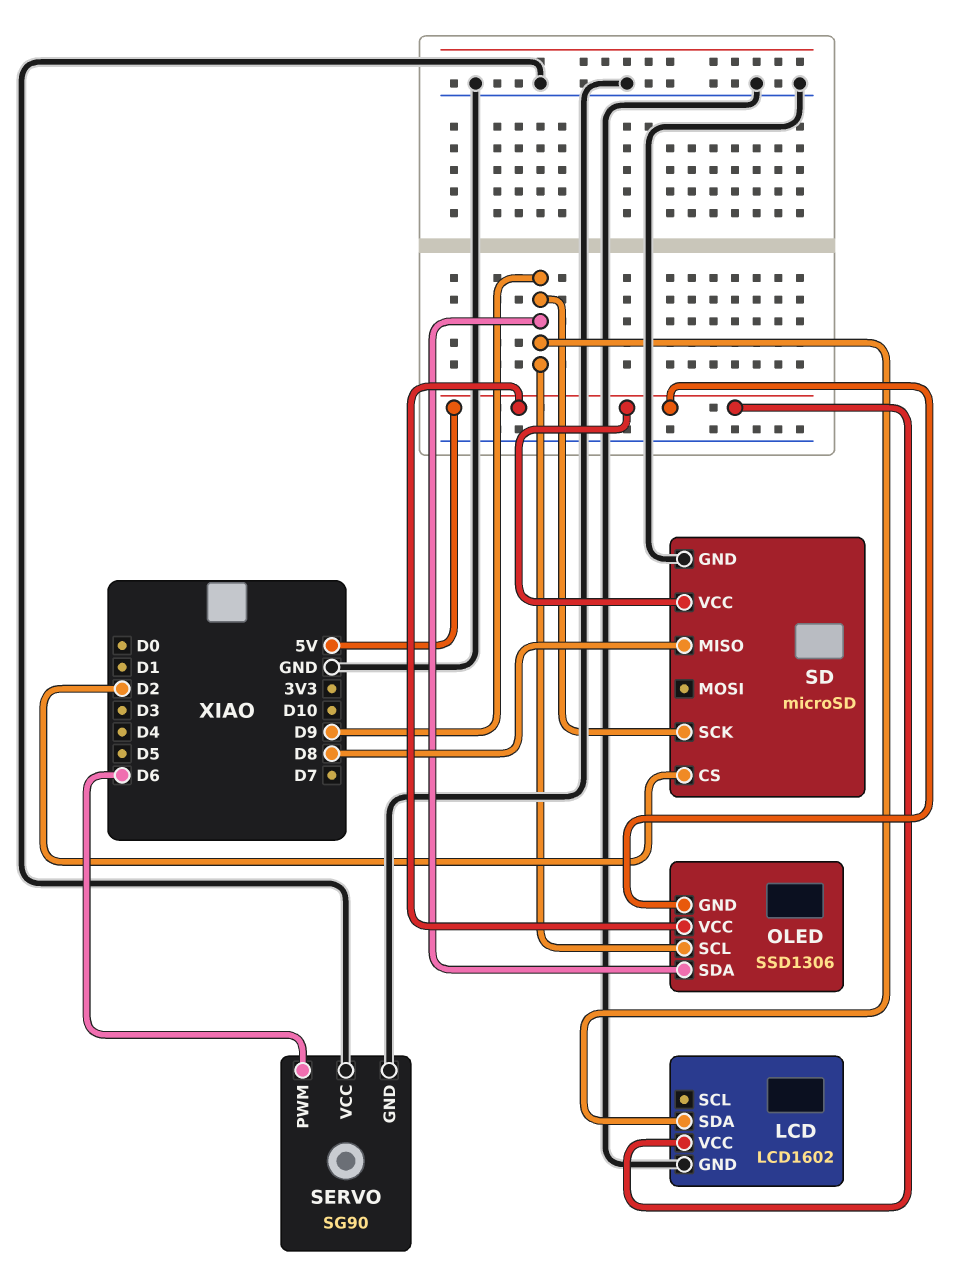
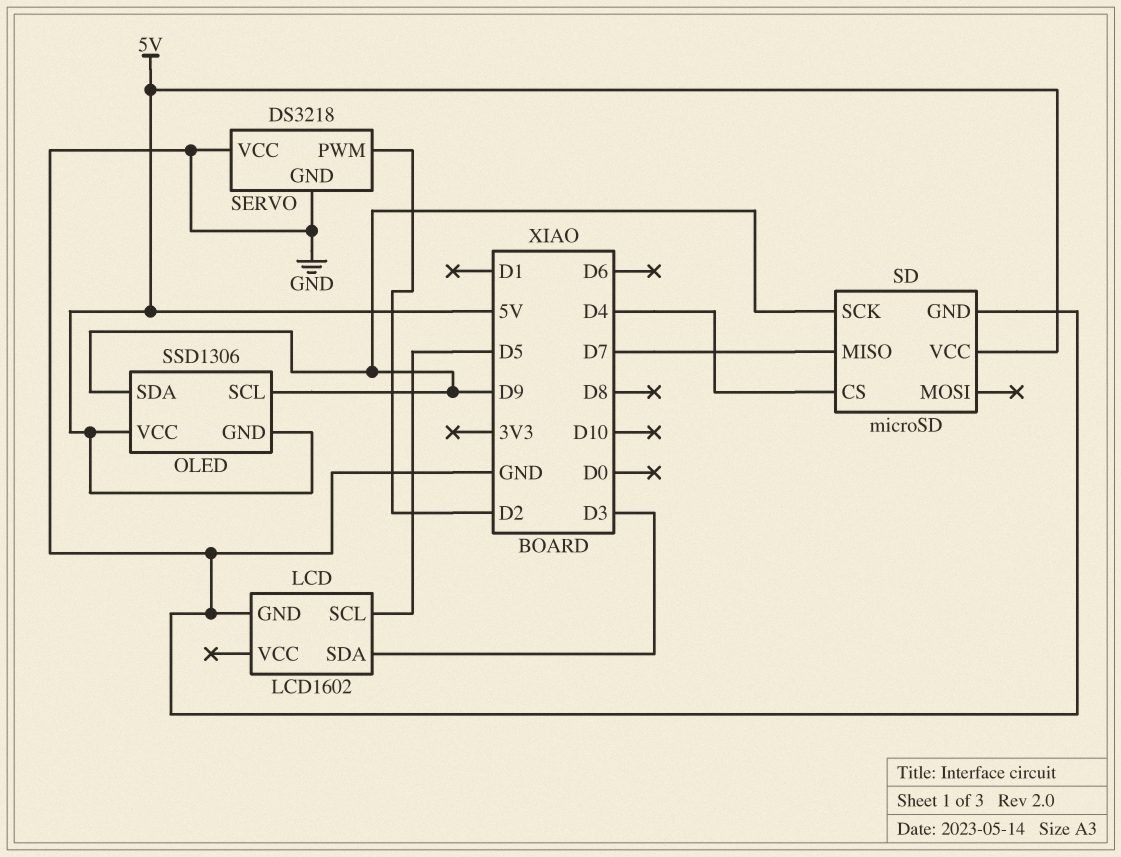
LCD pin SCL: none -> D5
LCD pin SDA: D9 -> D3
LCD pin VCC: 5V -> none
SD pin CS: D2 -> D4
SD pin MISO: D8 -> D7
SERVO: SG90 -> DS3218
SERVO pin PWM: D6 -> D2

